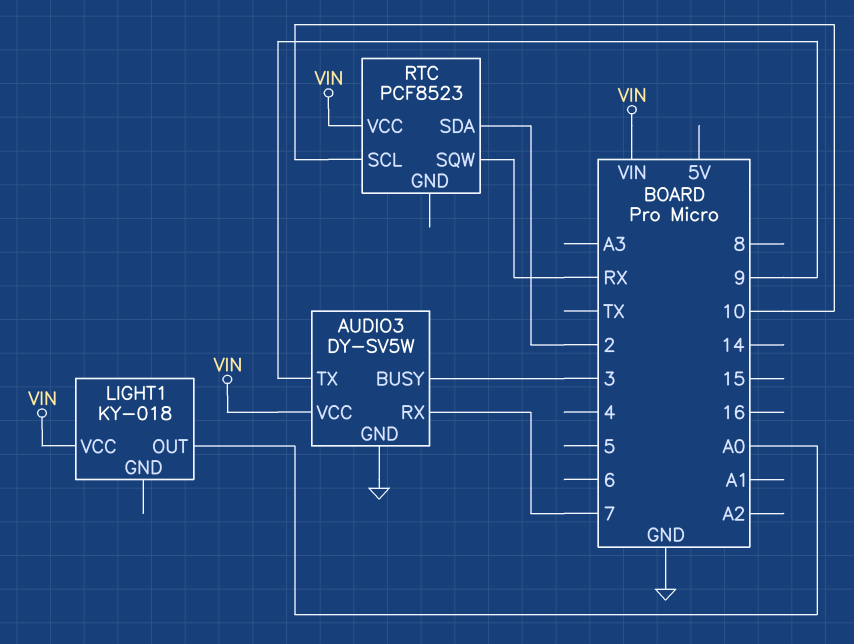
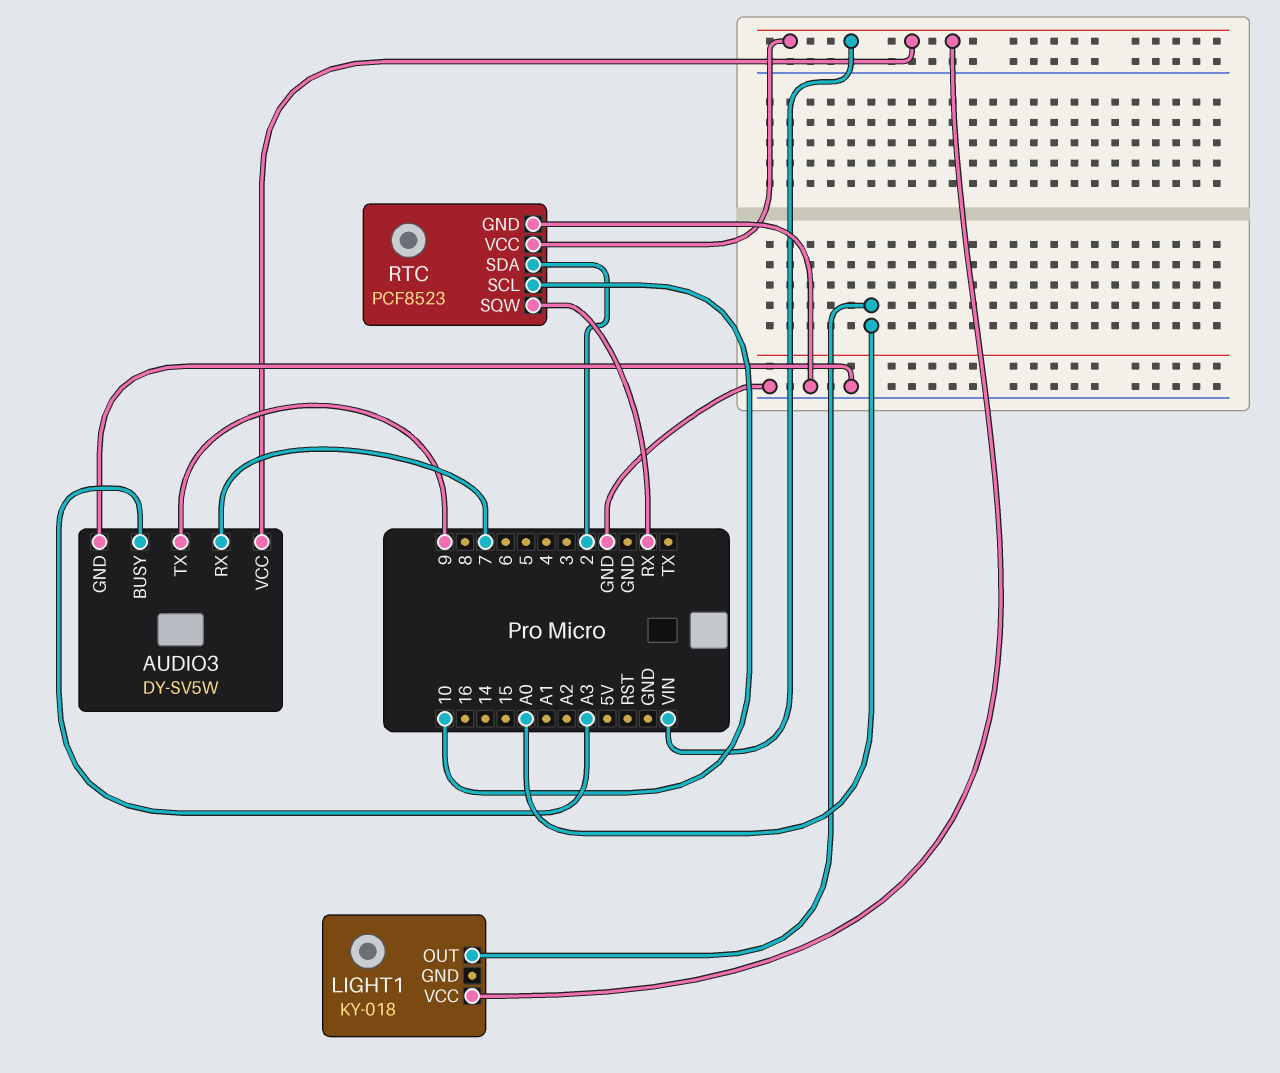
AUDIO3 pin BUSY: 3 -> A3
RTC pin GND: none -> GND

